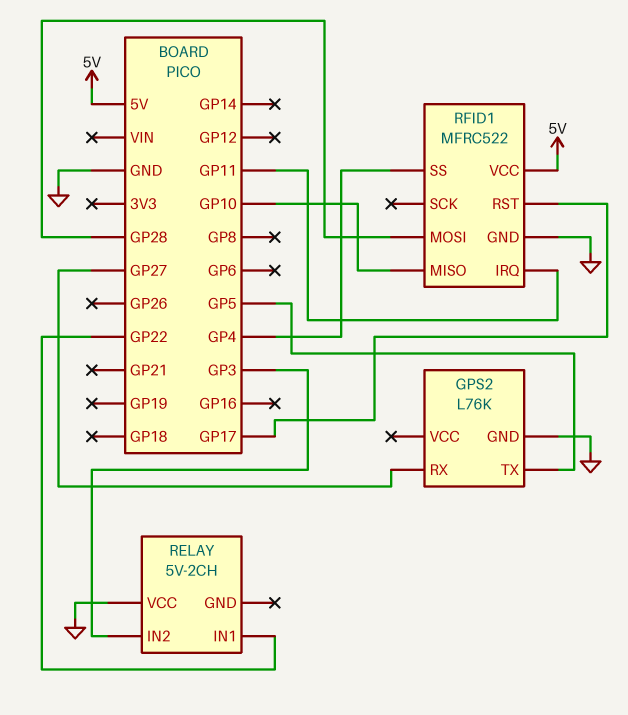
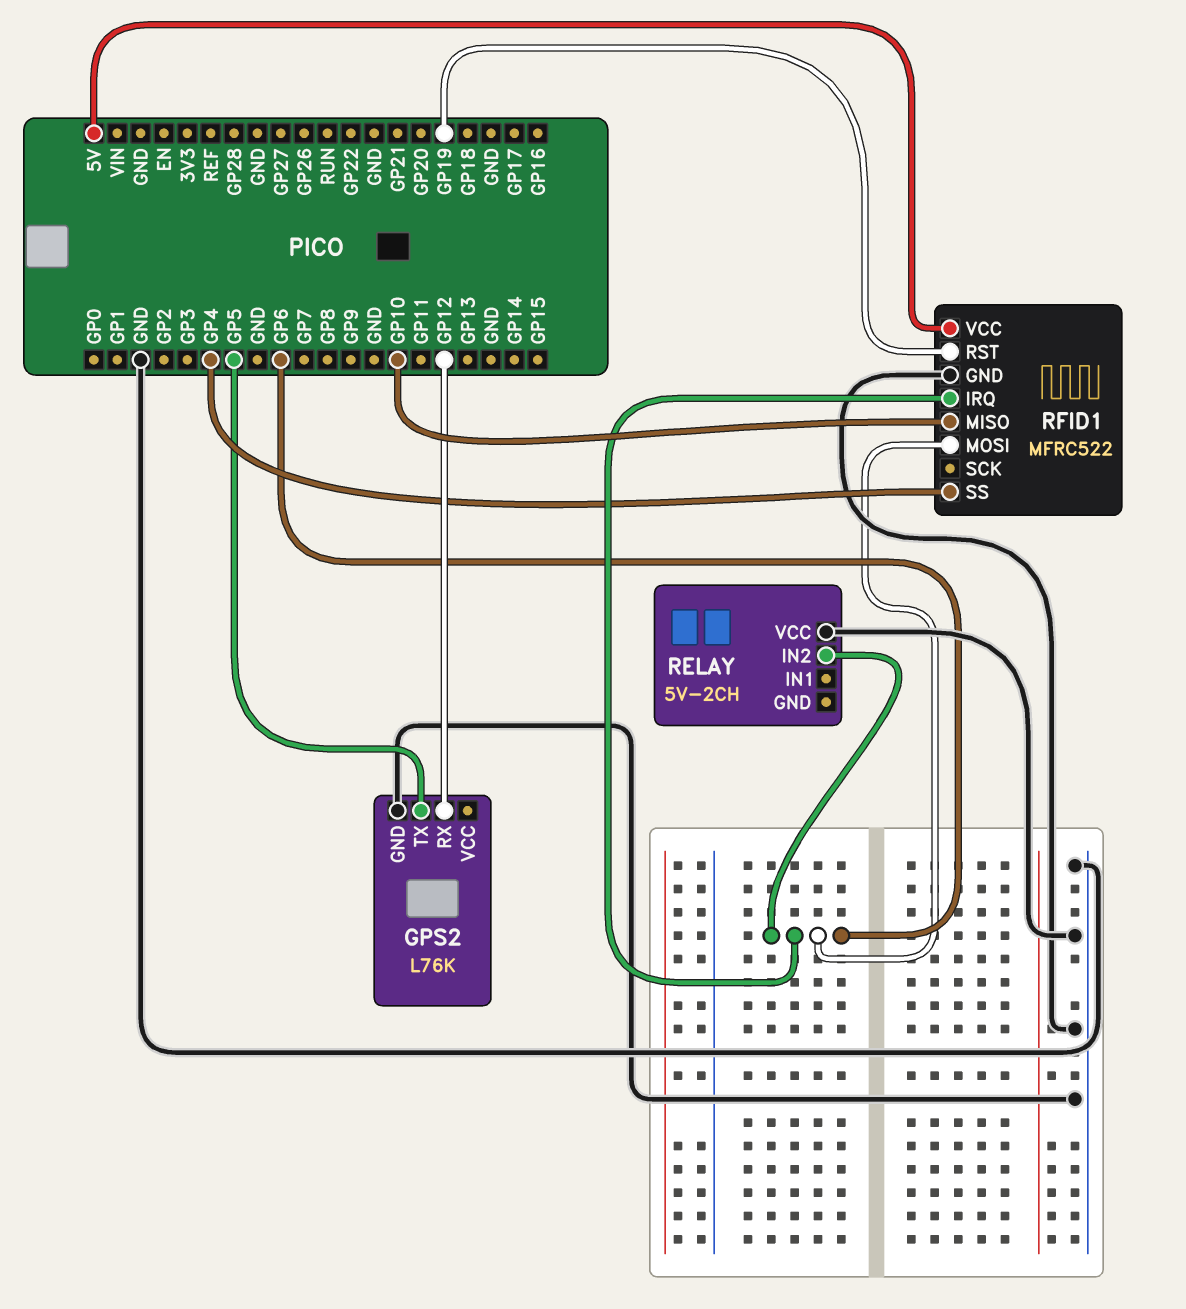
GPS2 pin RX: GP27 -> GP12
RELAY pin IN1: GP22 -> none
RELAY pin IN2: GP3 -> GP6
RFID1 pin IRQ: GP11 -> GP6
RFID1 pin MOSI: GP28 -> GP6
RFID1 pin RST: GP17 -> GP19

